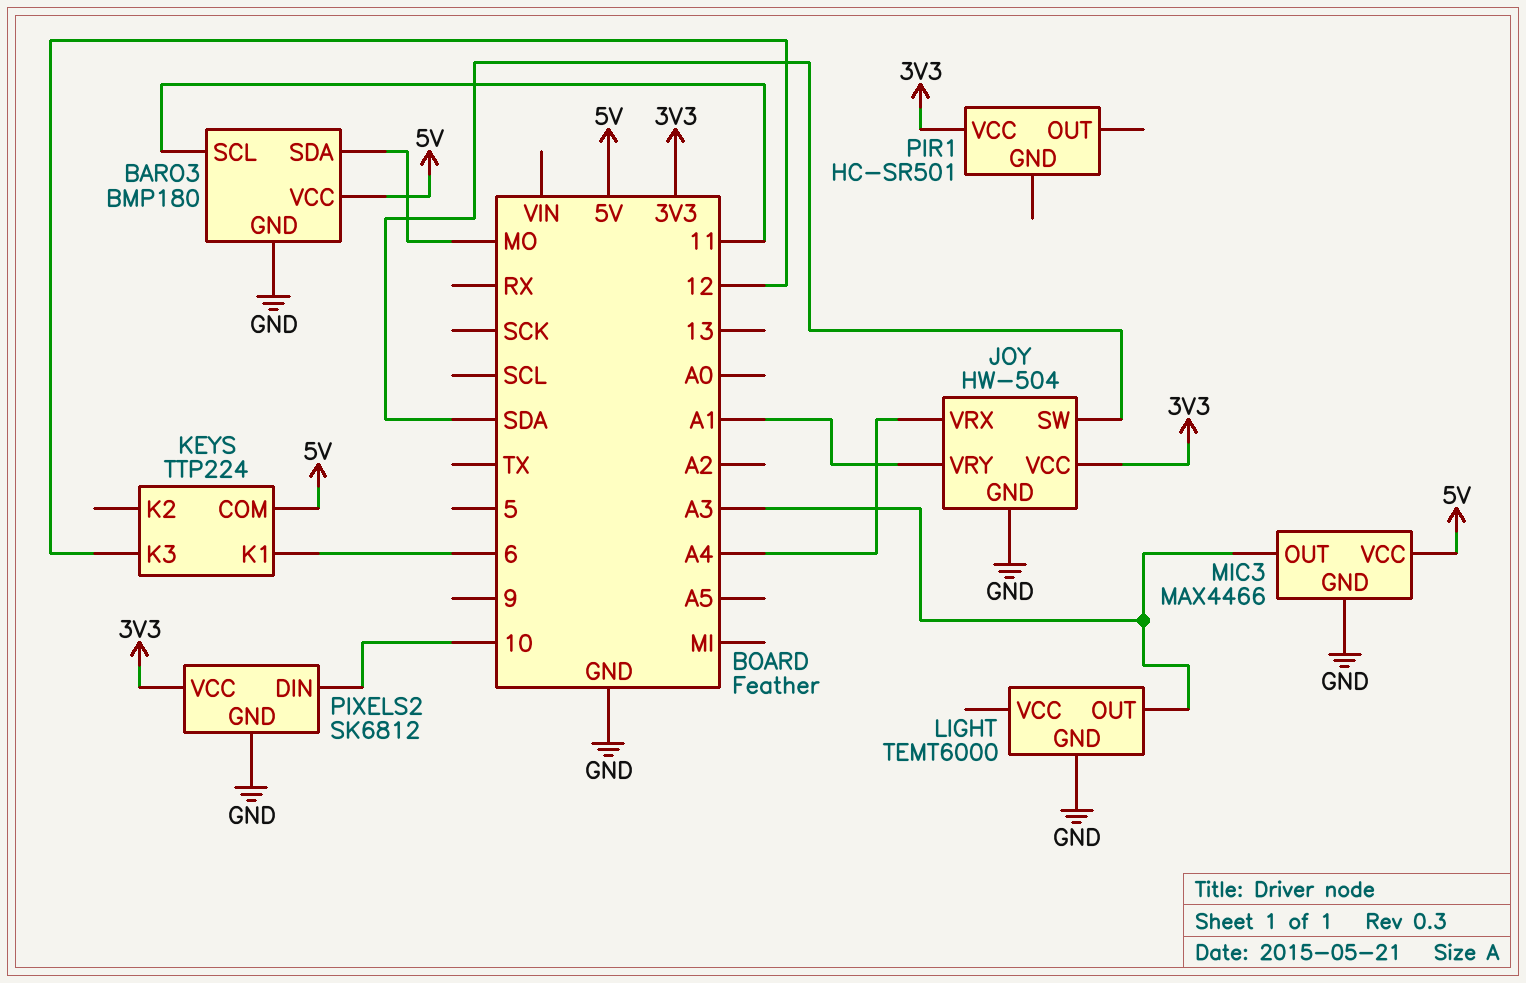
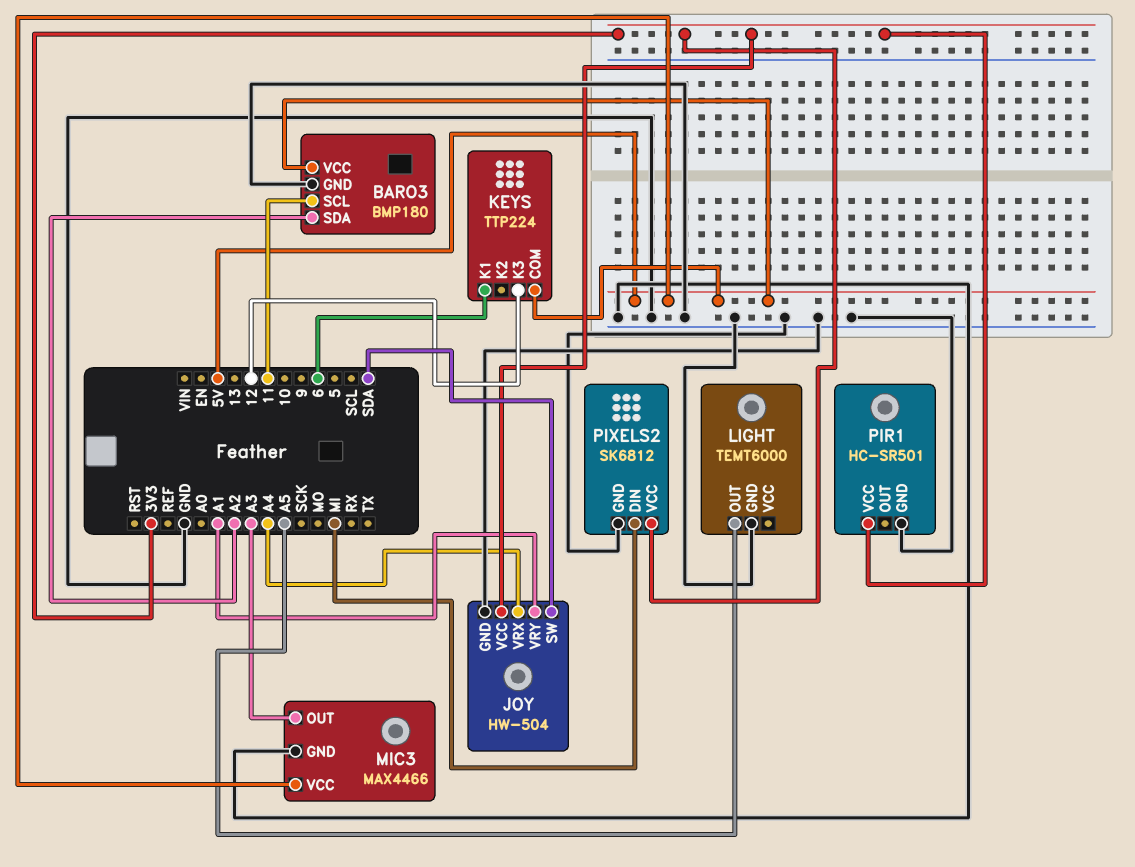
BARO3 pin SDA: MO -> A2
LIGHT pin OUT: A3 -> A5
PIR1 pin GND: none -> GND
PIXELS2 pin DIN: 10 -> MI

